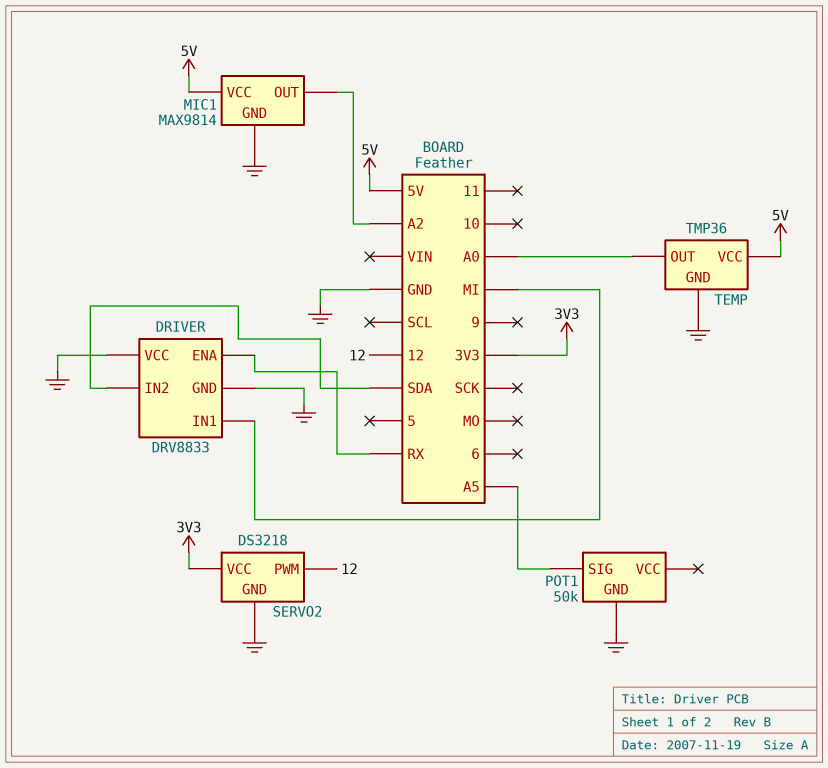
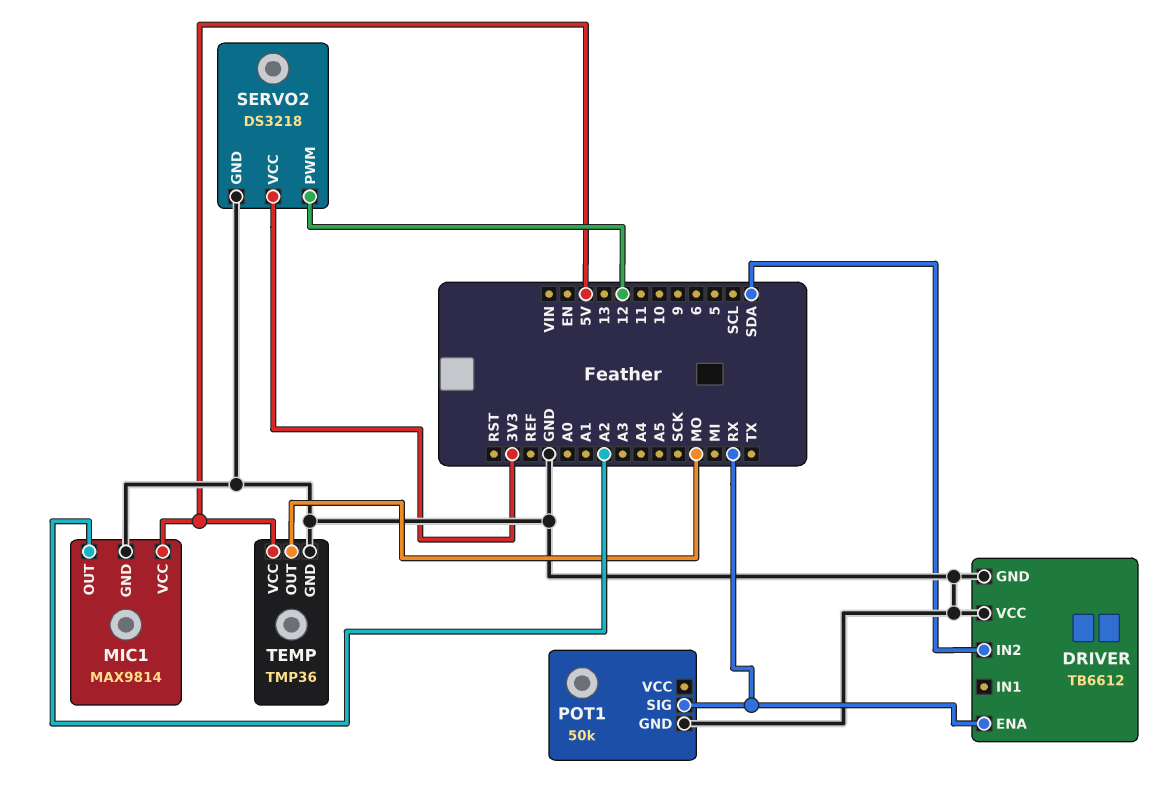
DRIVER: DRV8833 -> TB6612
DRIVER pin IN1: MI -> none
POT1 pin SIG: A5 -> RX
TEMP pin OUT: A0 -> MO

